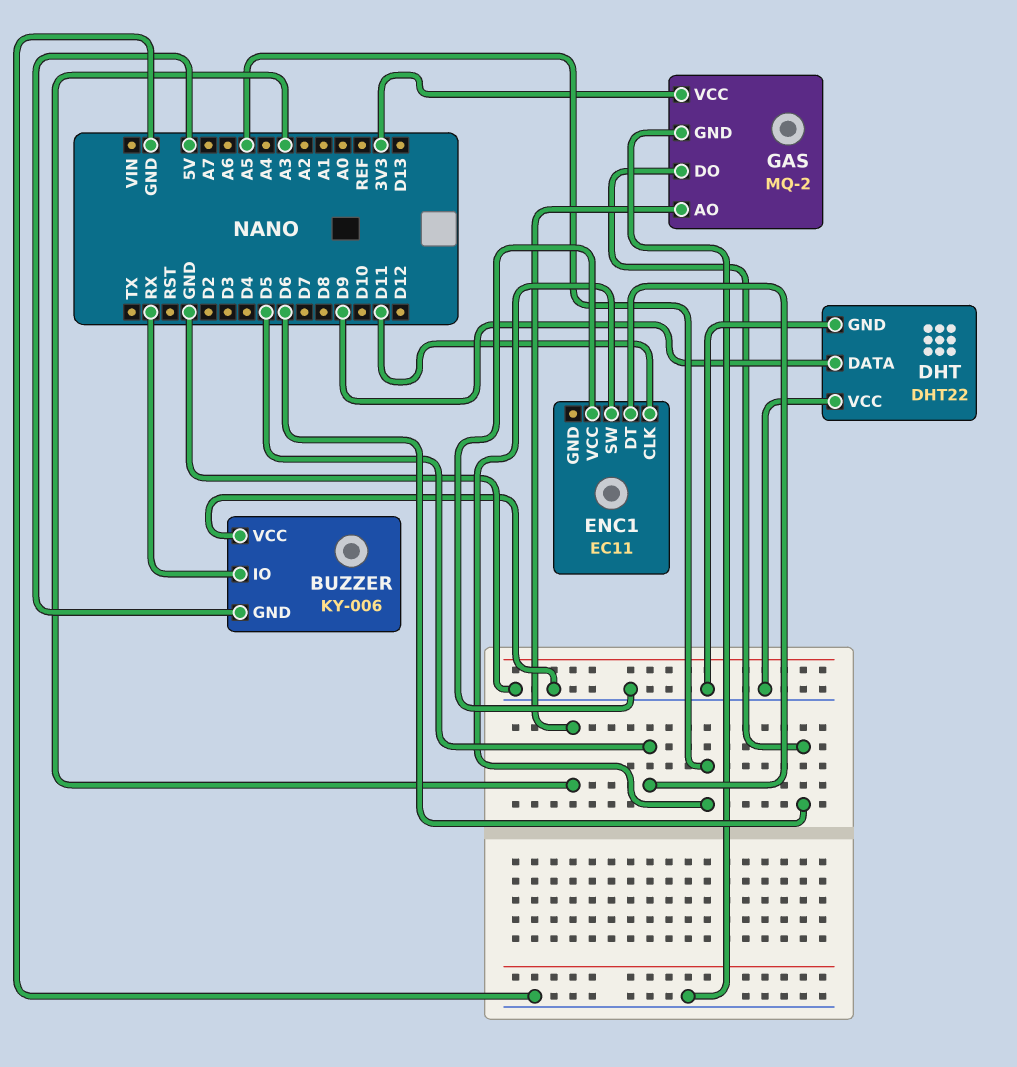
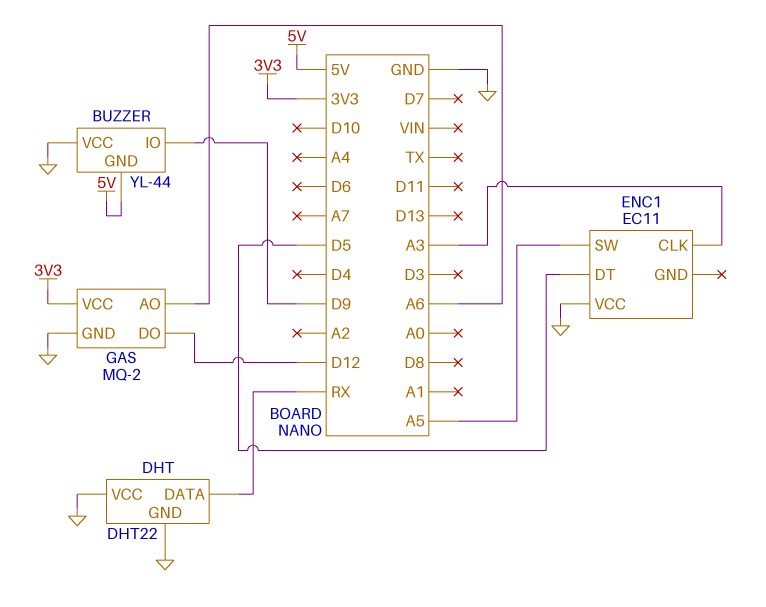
BUZZER: KY-006 -> YL-44
BUZZER pin IO: RX -> D9
DHT pin DATA: D9 -> RX
ENC1 pin CLK: D11 -> A3
GAS pin AO: A3 -> A6
GAS pin DO: D6 -> D12

